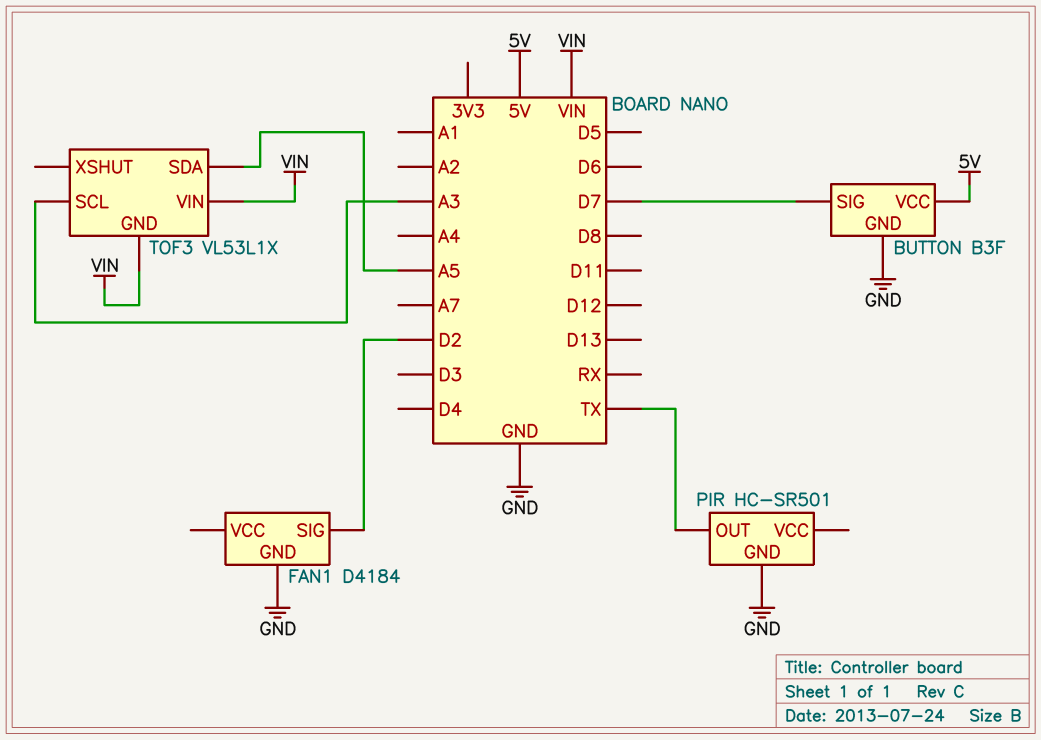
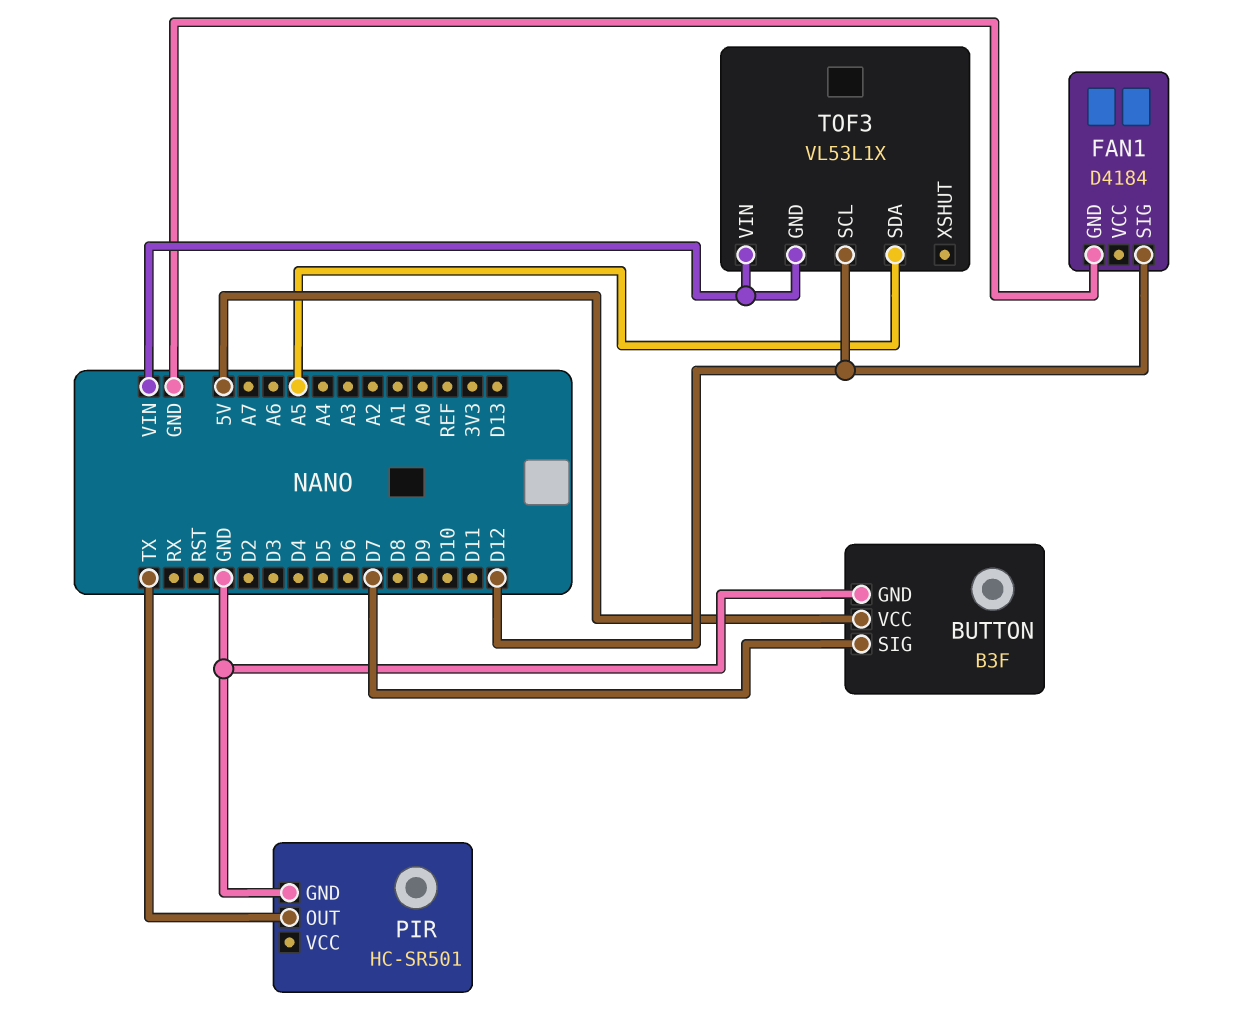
FAN1 pin SIG: D2 -> D12
TOF3 pin SCL: A3 -> D12

